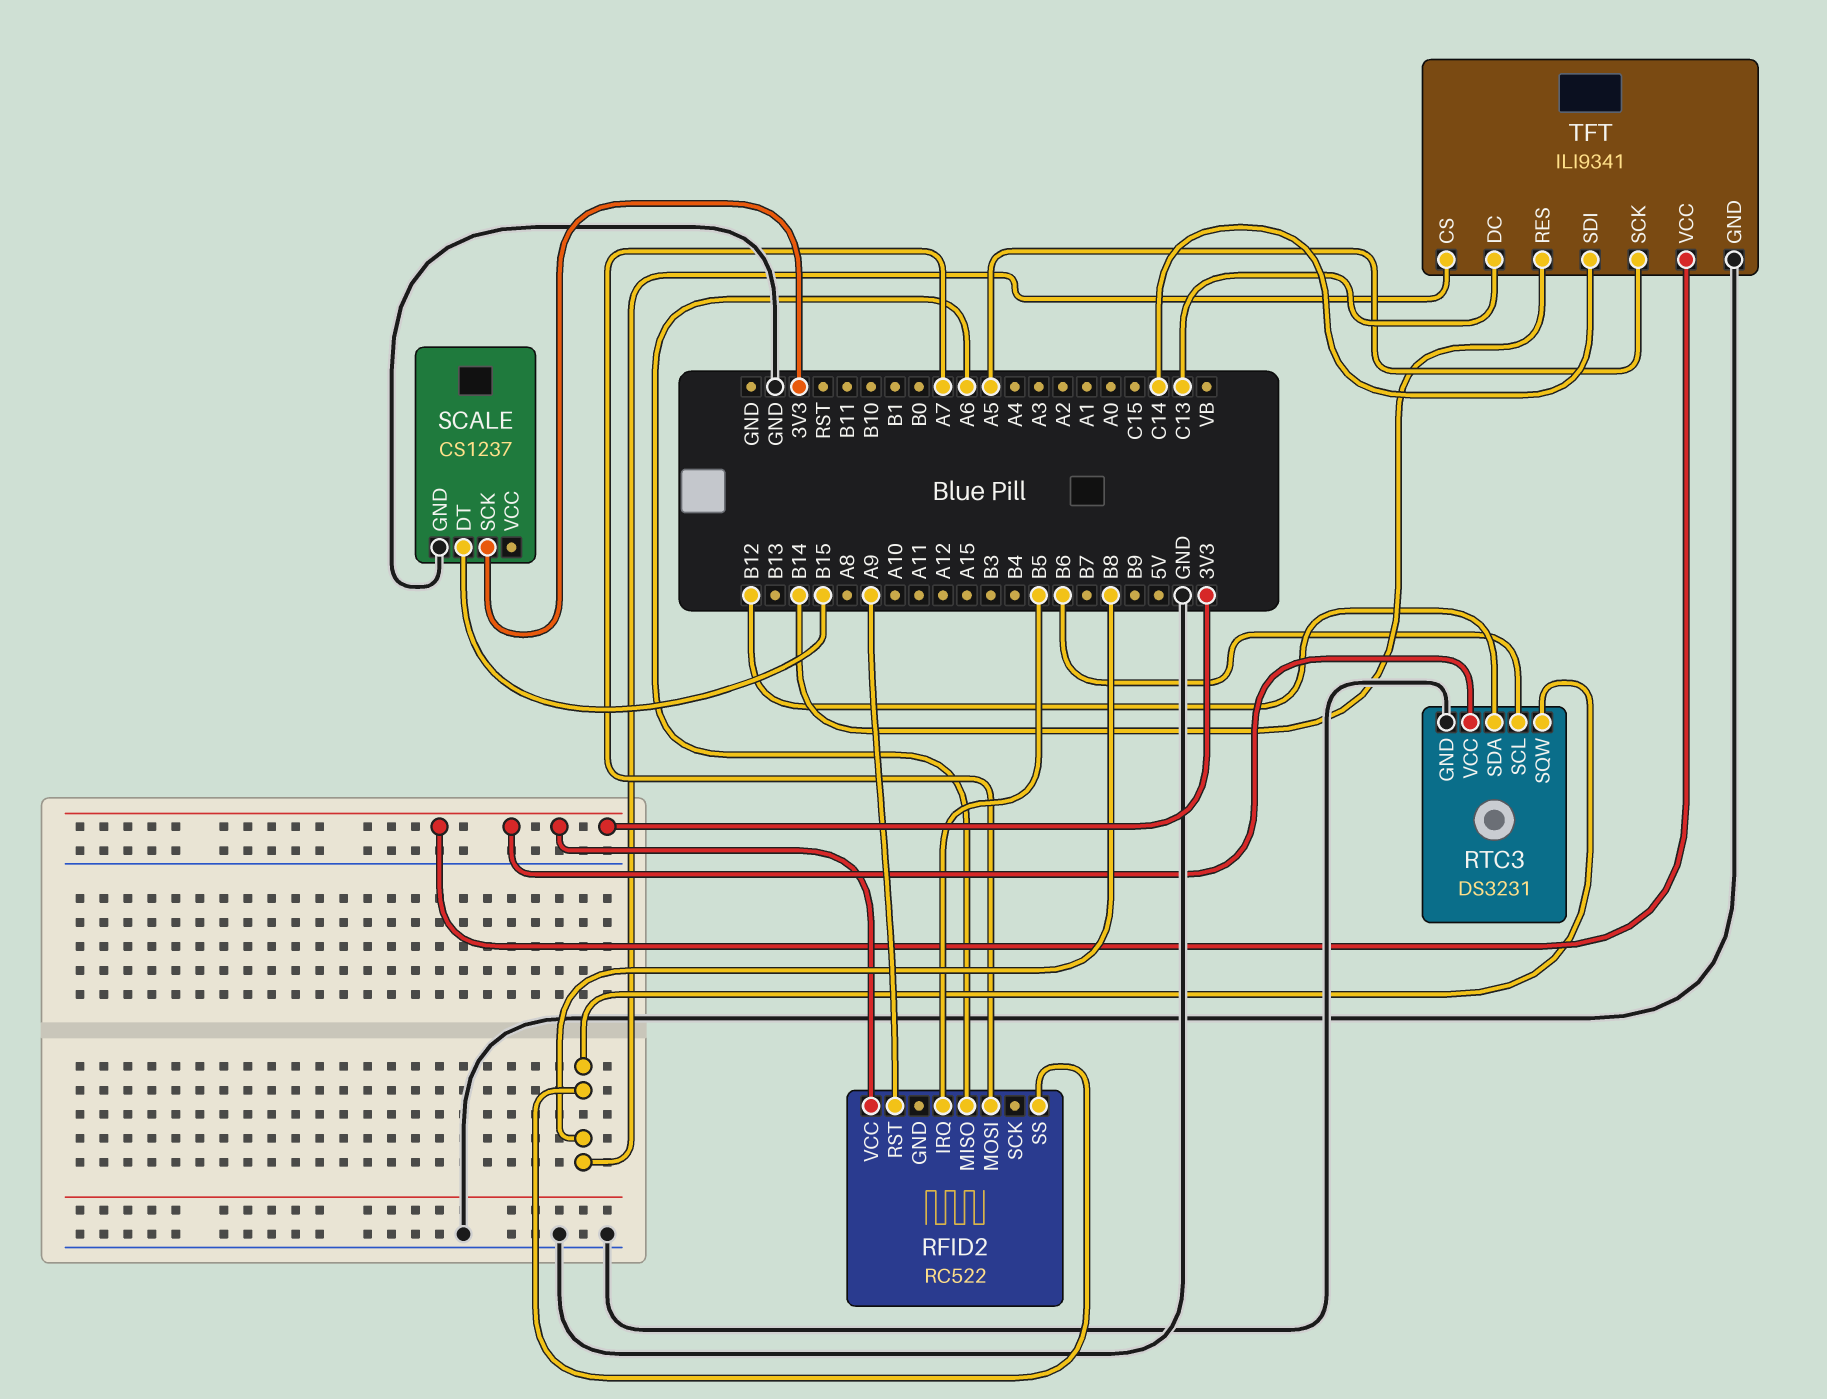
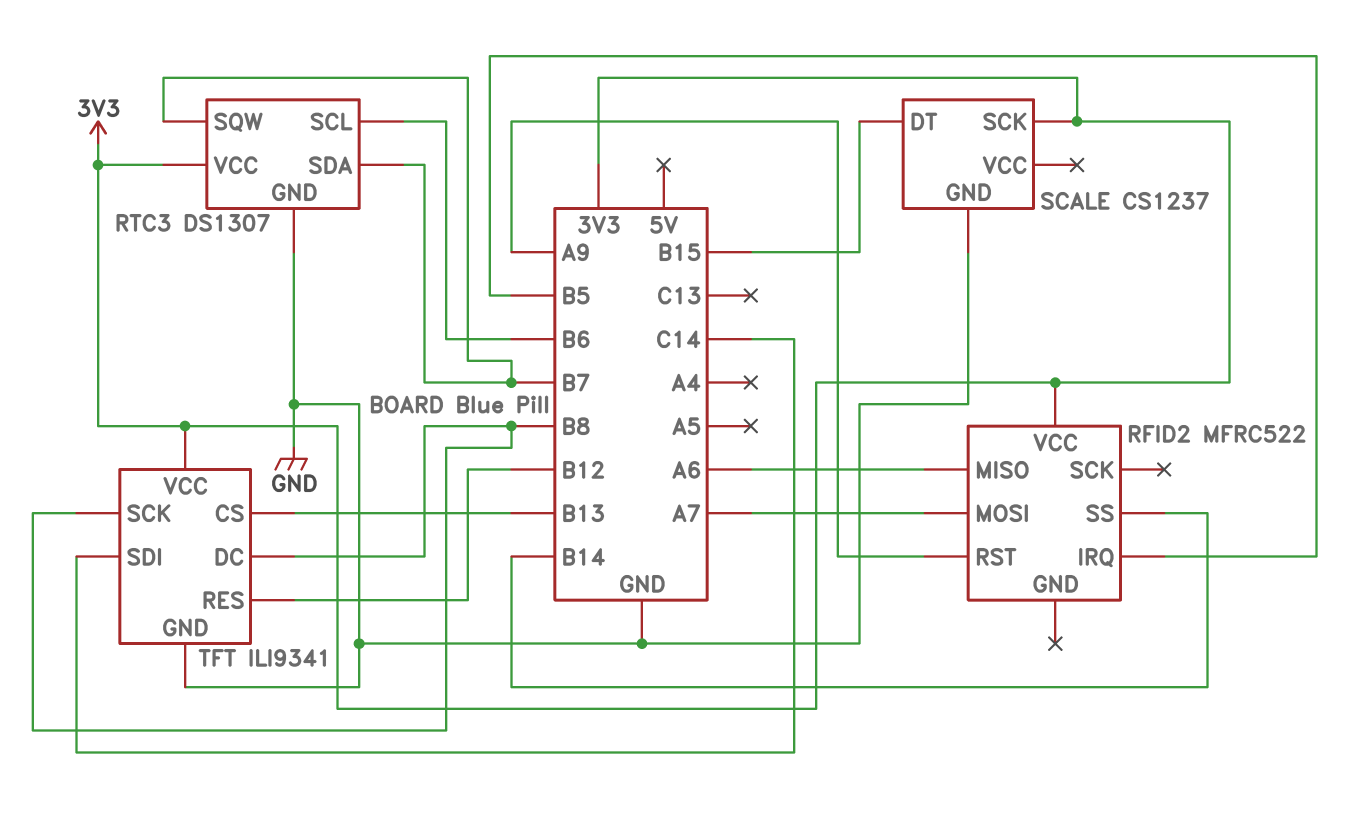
RFID2: RC522 -> MFRC522
RFID2 pin SS: B8 -> B14
RTC3: DS3231 -> DS1307
RTC3 pin SDA: B12 -> B7
RTC3 pin SQW: B8 -> B7
TFT pin CS: B8 -> B13
TFT pin DC: C13 -> B8
TFT pin RES: B14 -> B12
TFT pin SCK: A5 -> B8

